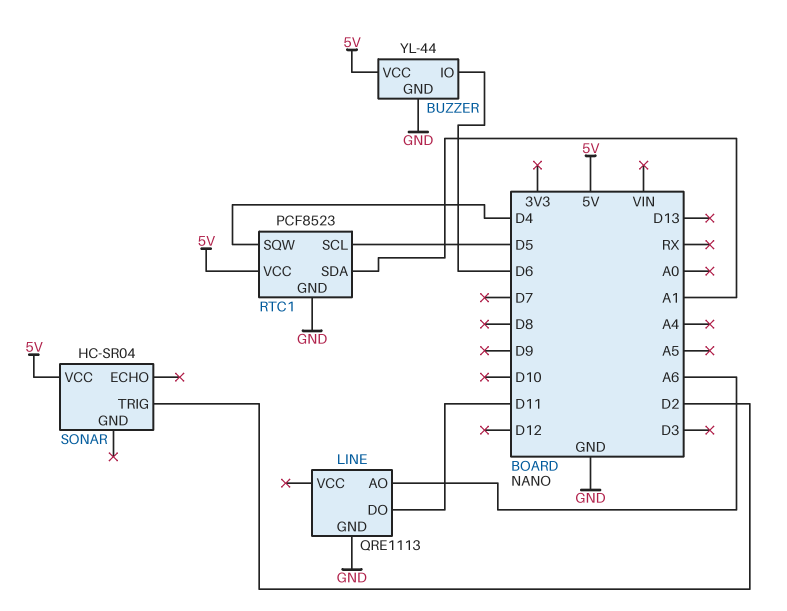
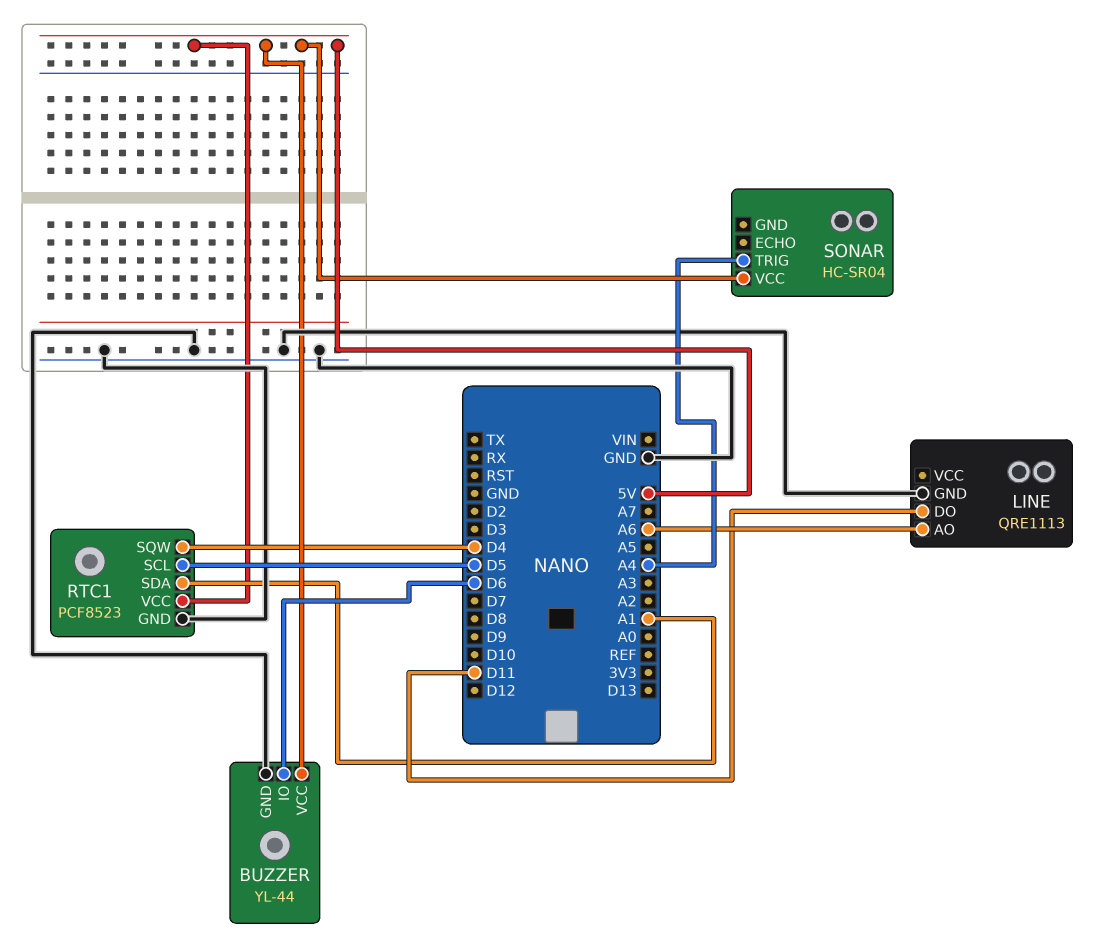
SONAR pin TRIG: D2 -> A4

